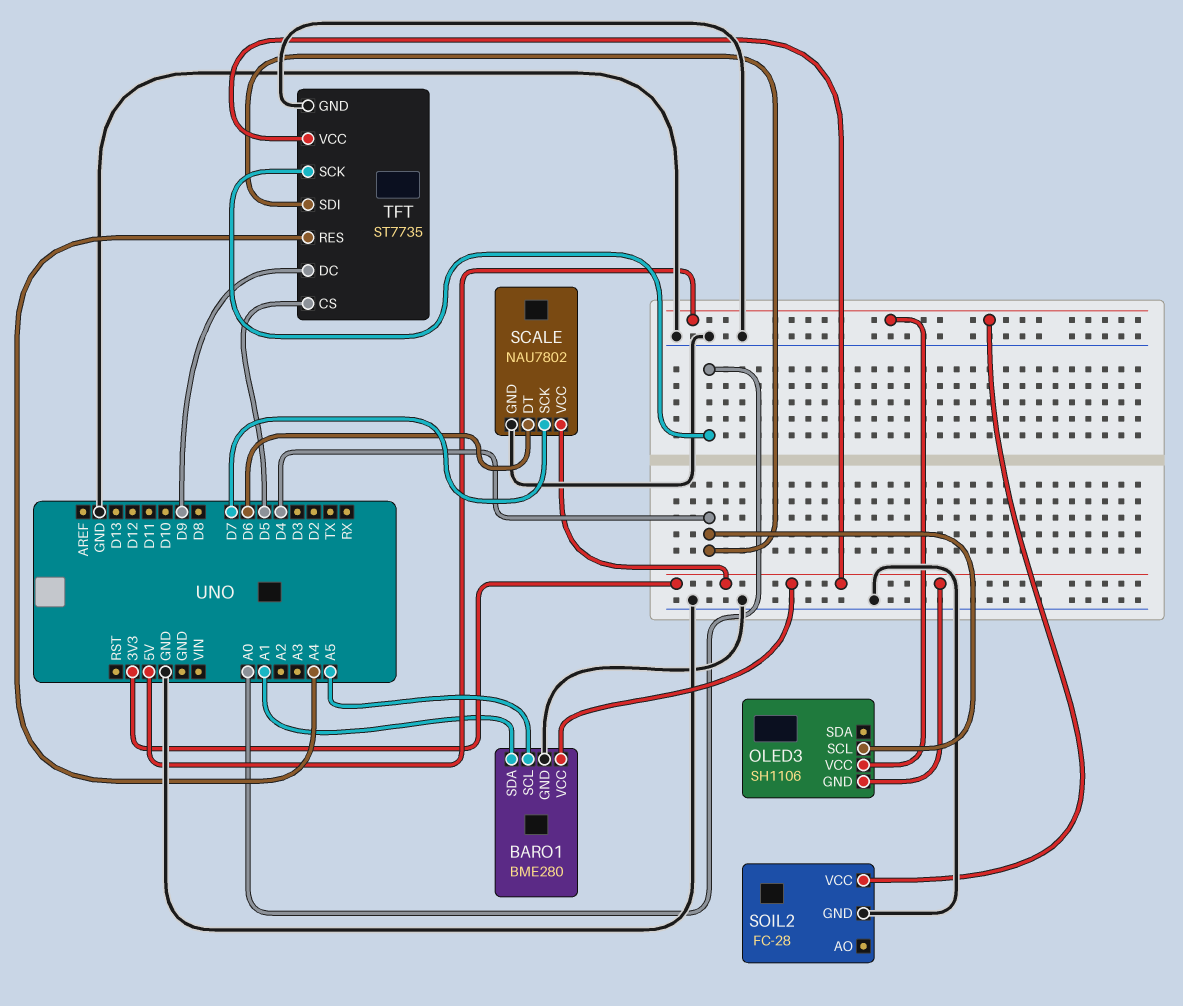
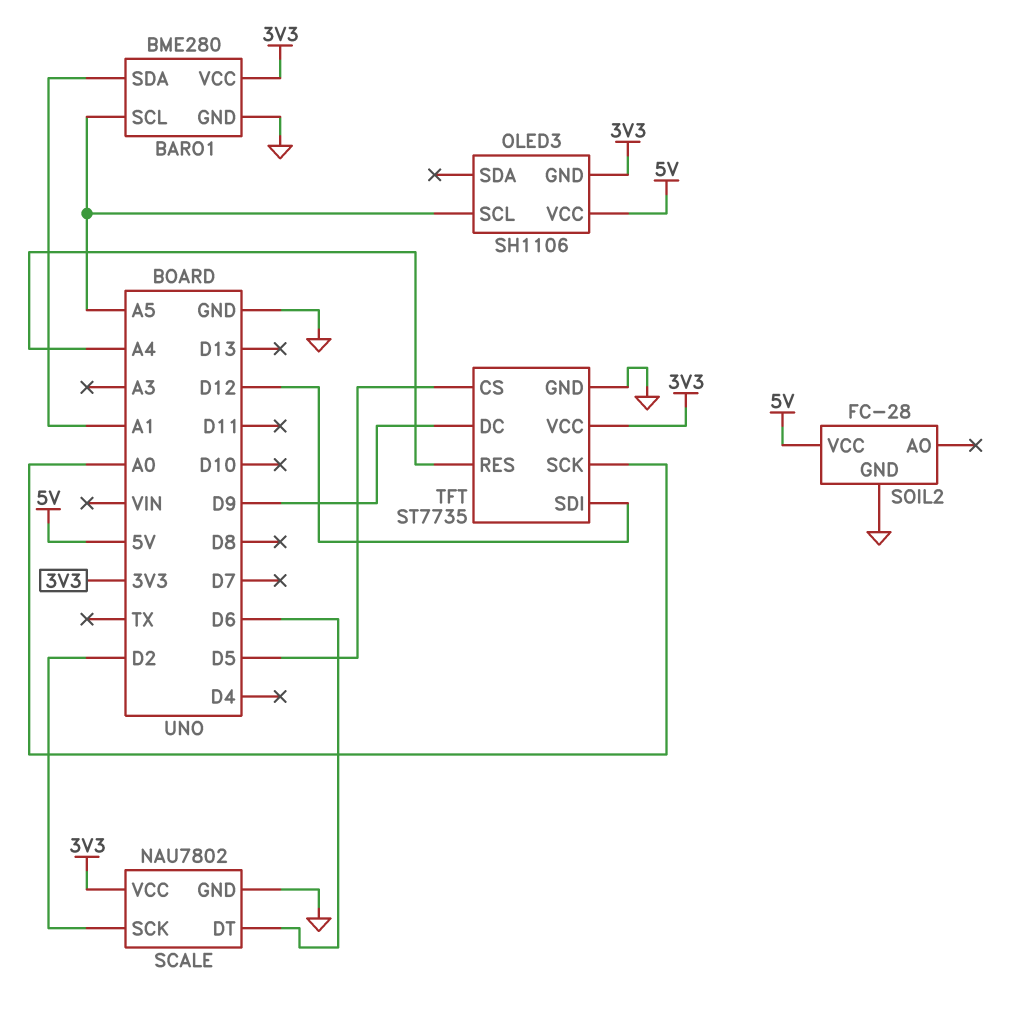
OLED3 pin SCL: D4 -> A5
SCALE pin SCK: D7 -> D2
TFT pin SDI: D4 -> D12

